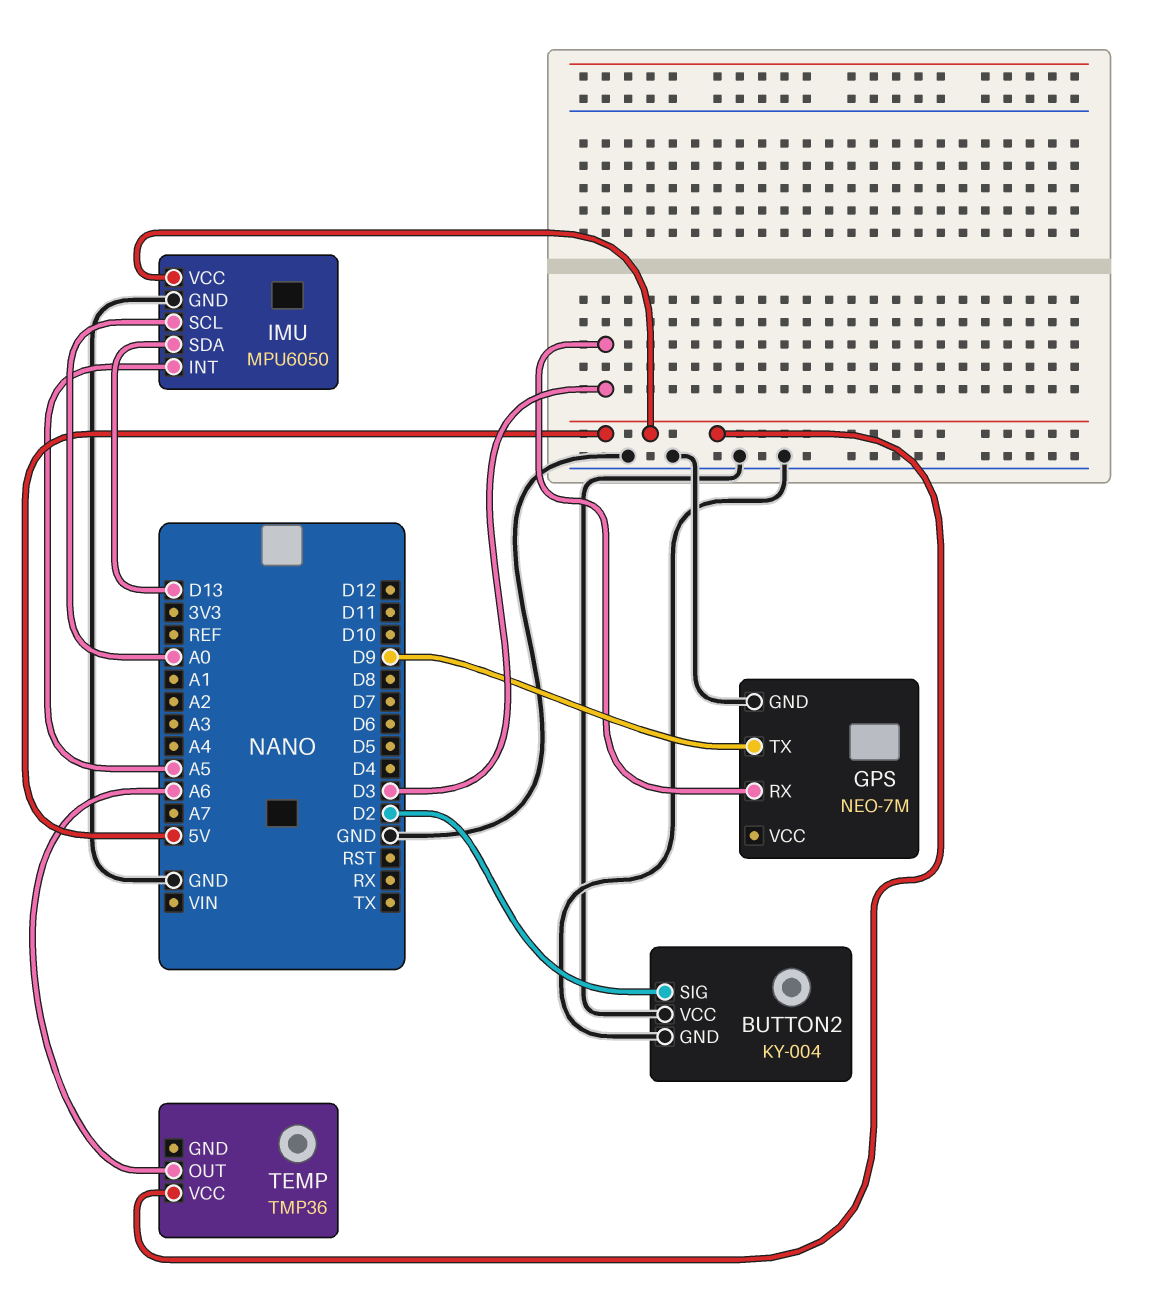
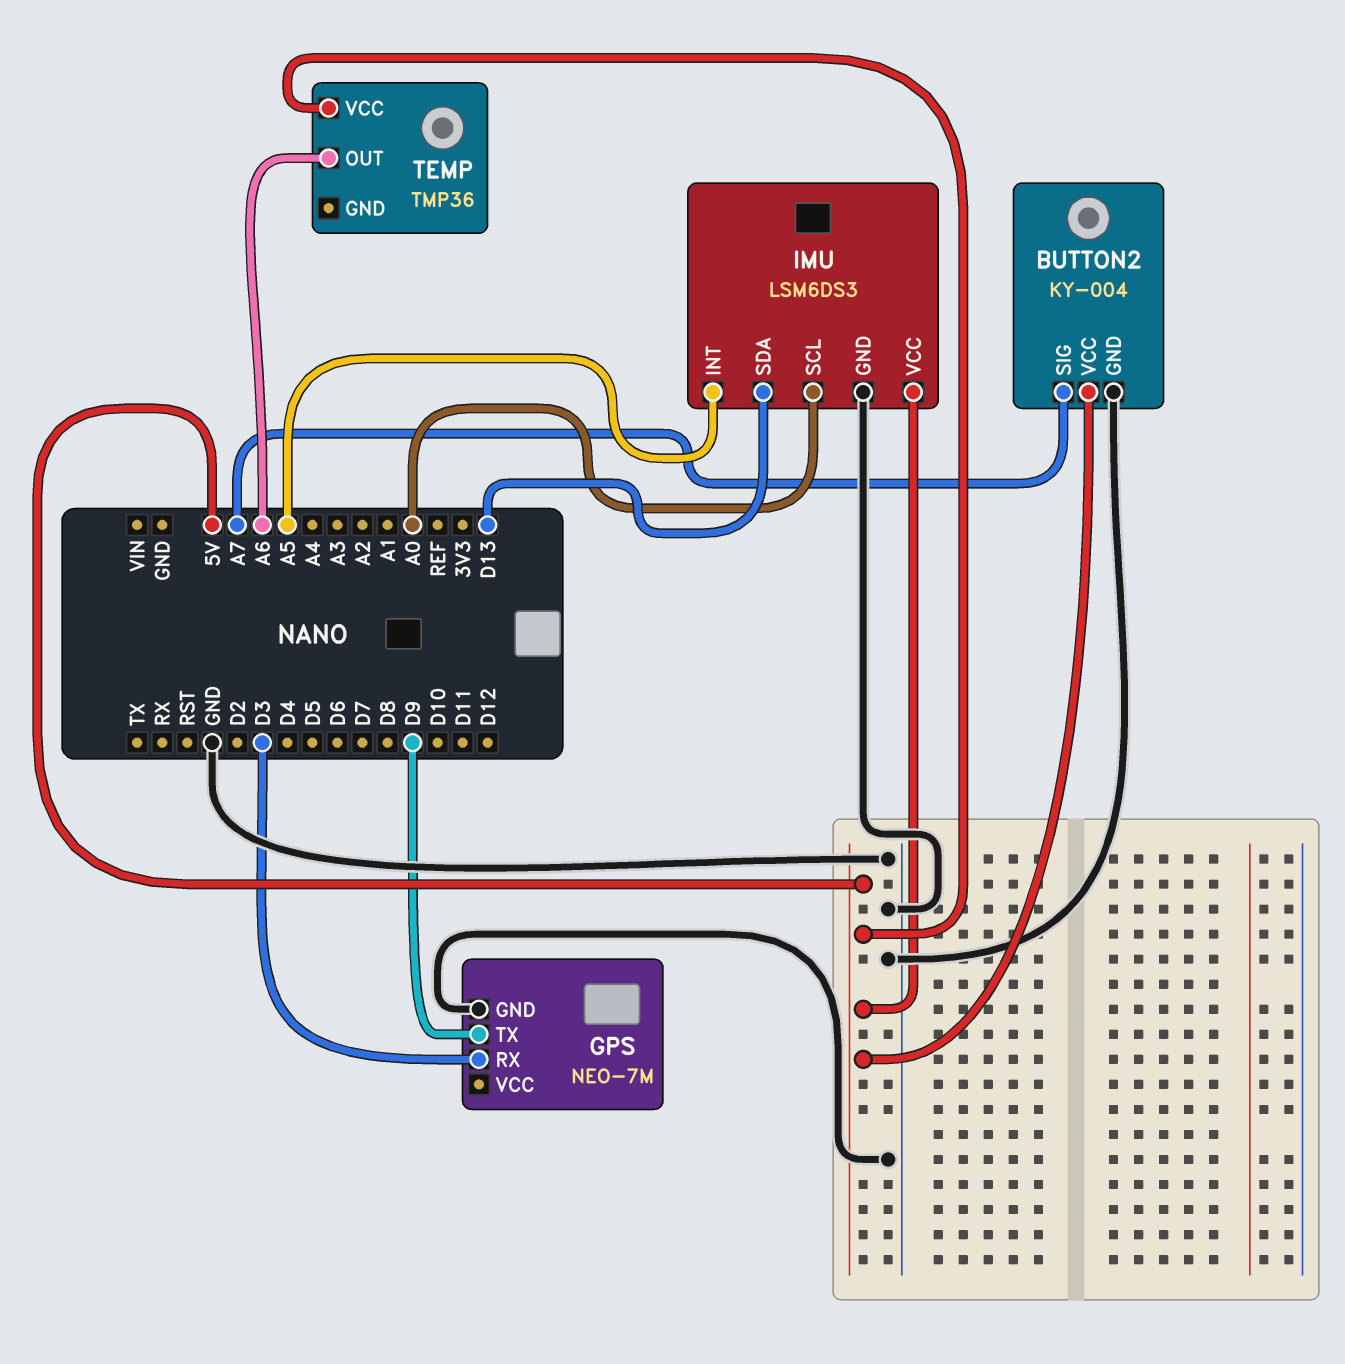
BUTTON2 pin SIG: D2 -> A7
BUTTON2 pin VCC: GND -> 5V
IMU: MPU6050 -> LSM6DS3

